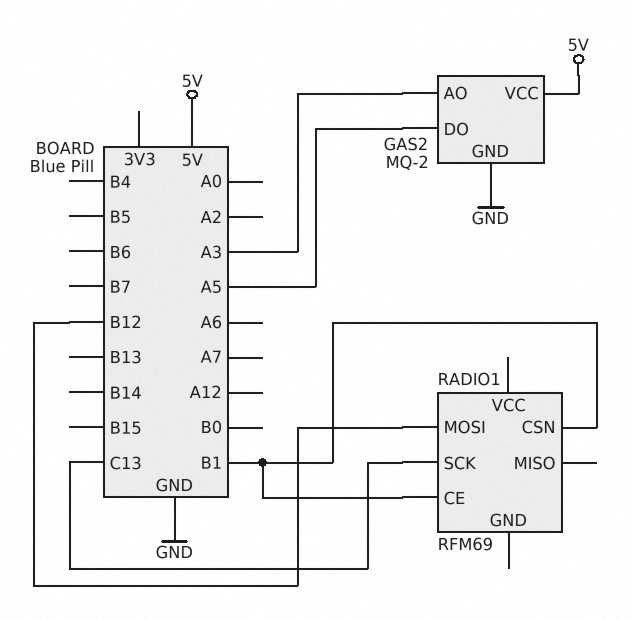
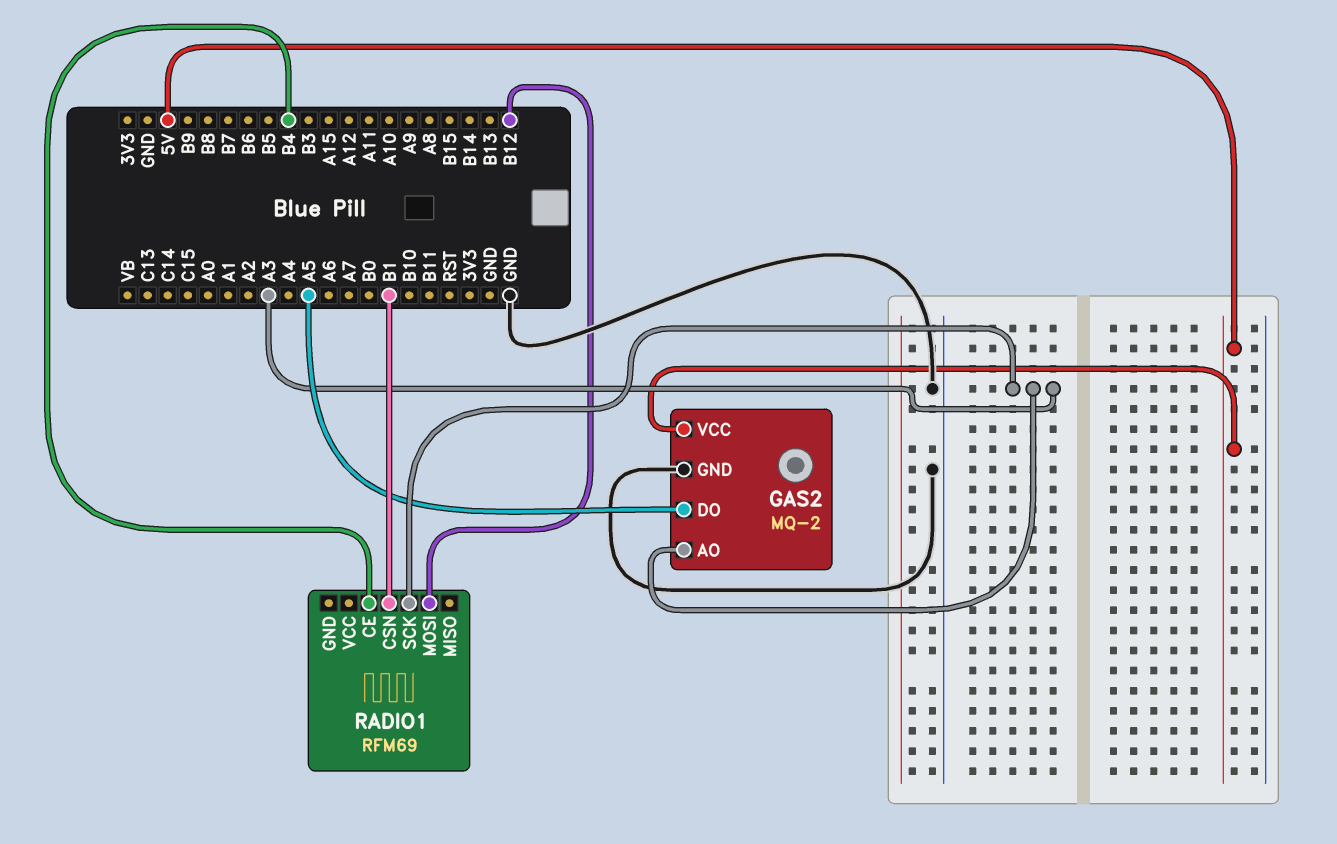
RADIO1 pin CE: B1 -> B4
RADIO1 pin SCK: C13 -> A3

